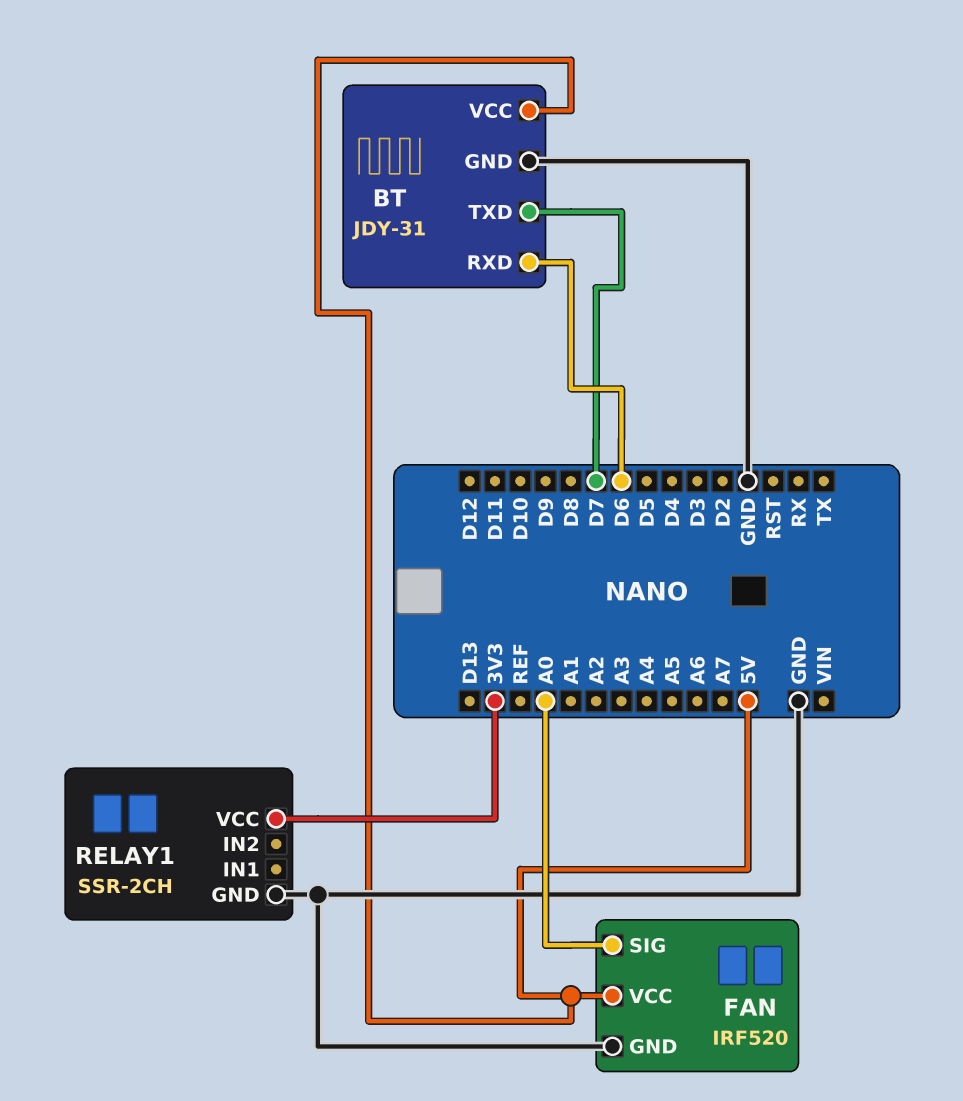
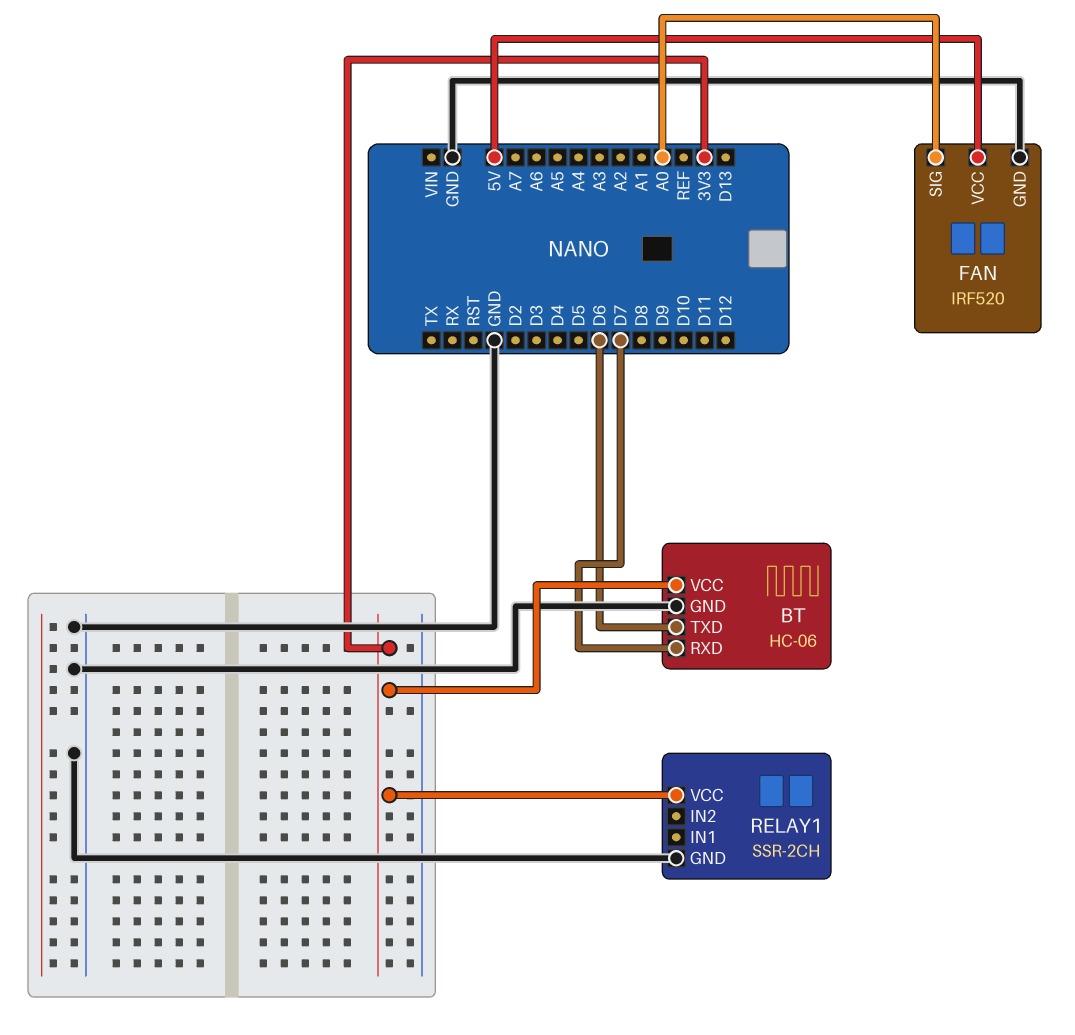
BT: JDY-31 -> HC-06
BT pin RXD: D6 -> D7
BT pin TXD: D7 -> D6
BT pin VCC: 5V -> 3V3

